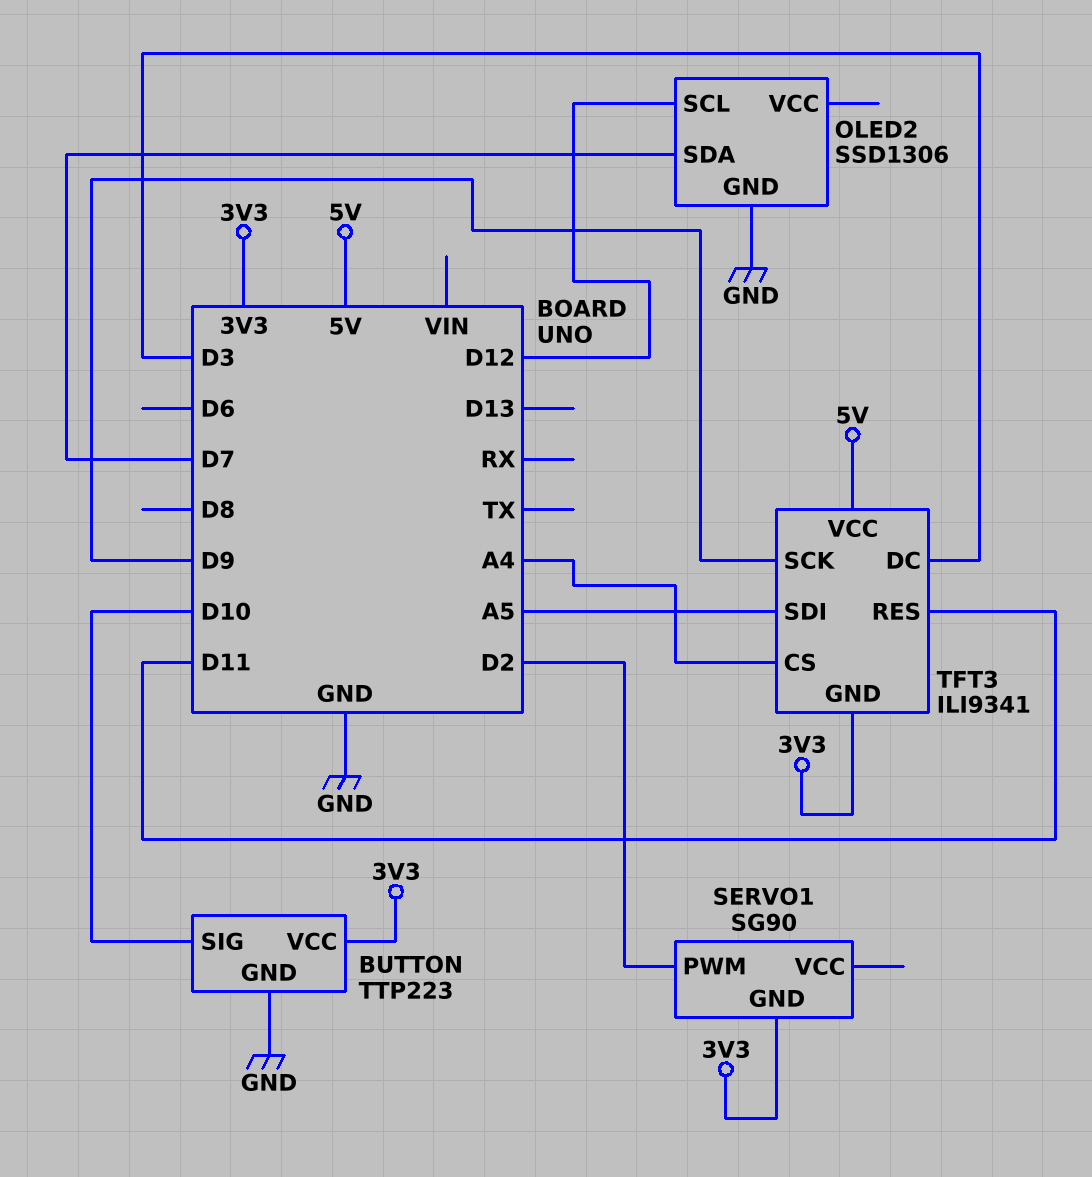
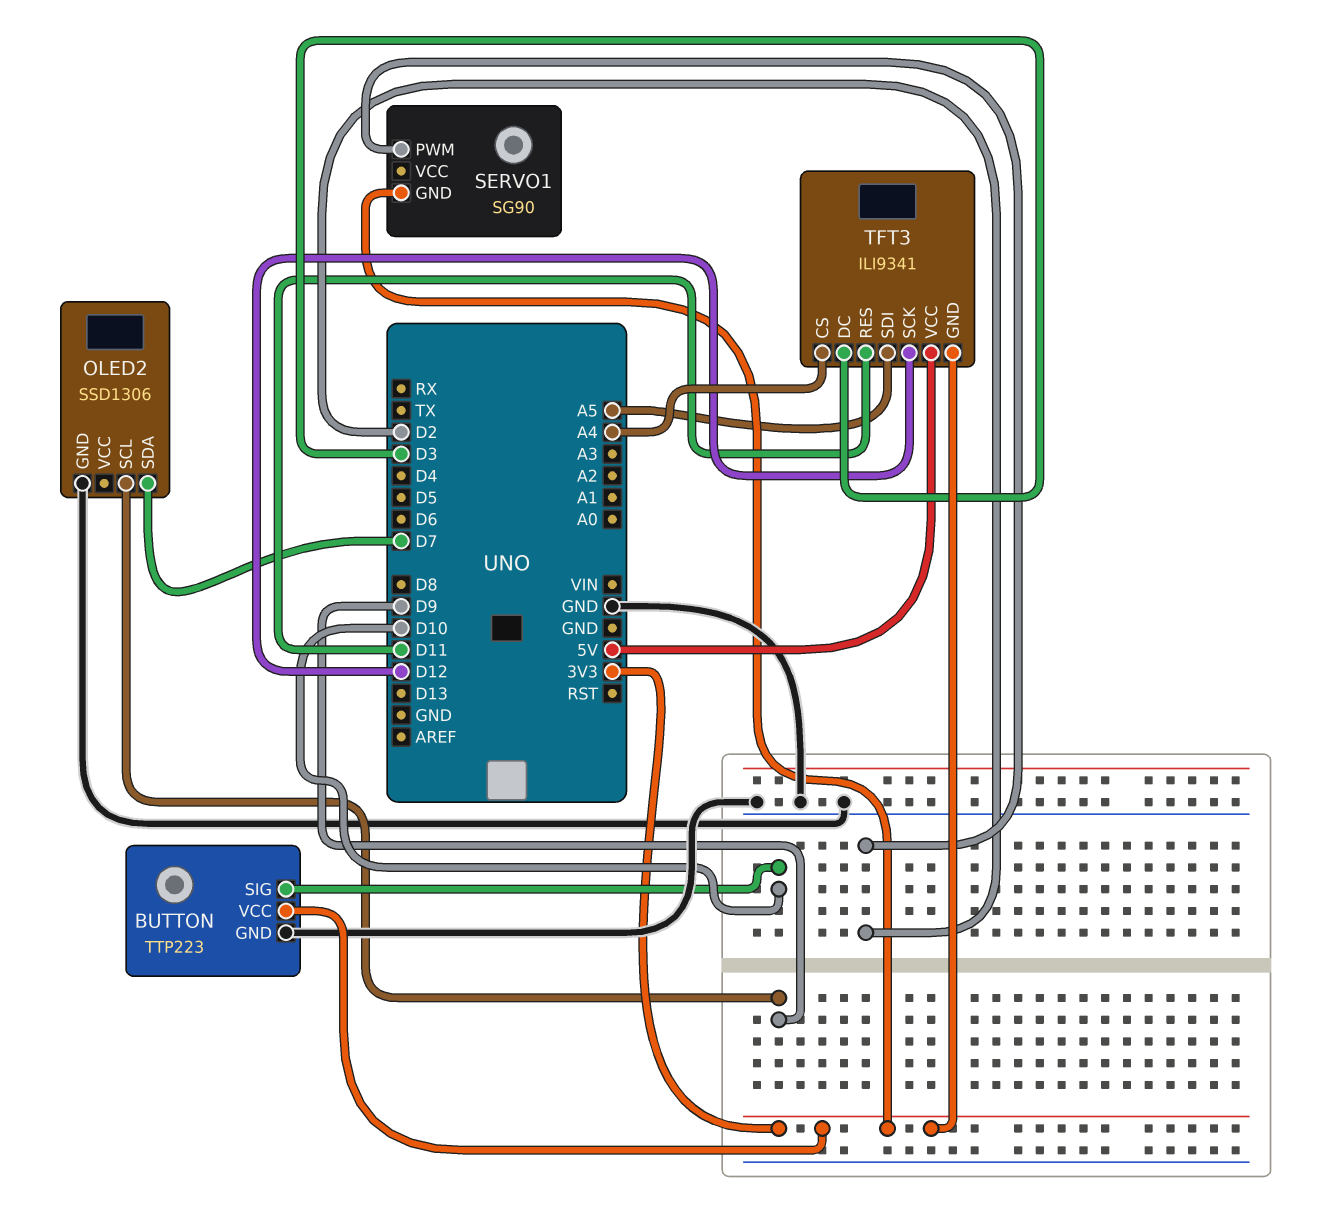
OLED2 pin SCL: D12 -> D9
TFT3 pin SCK: D9 -> D12

